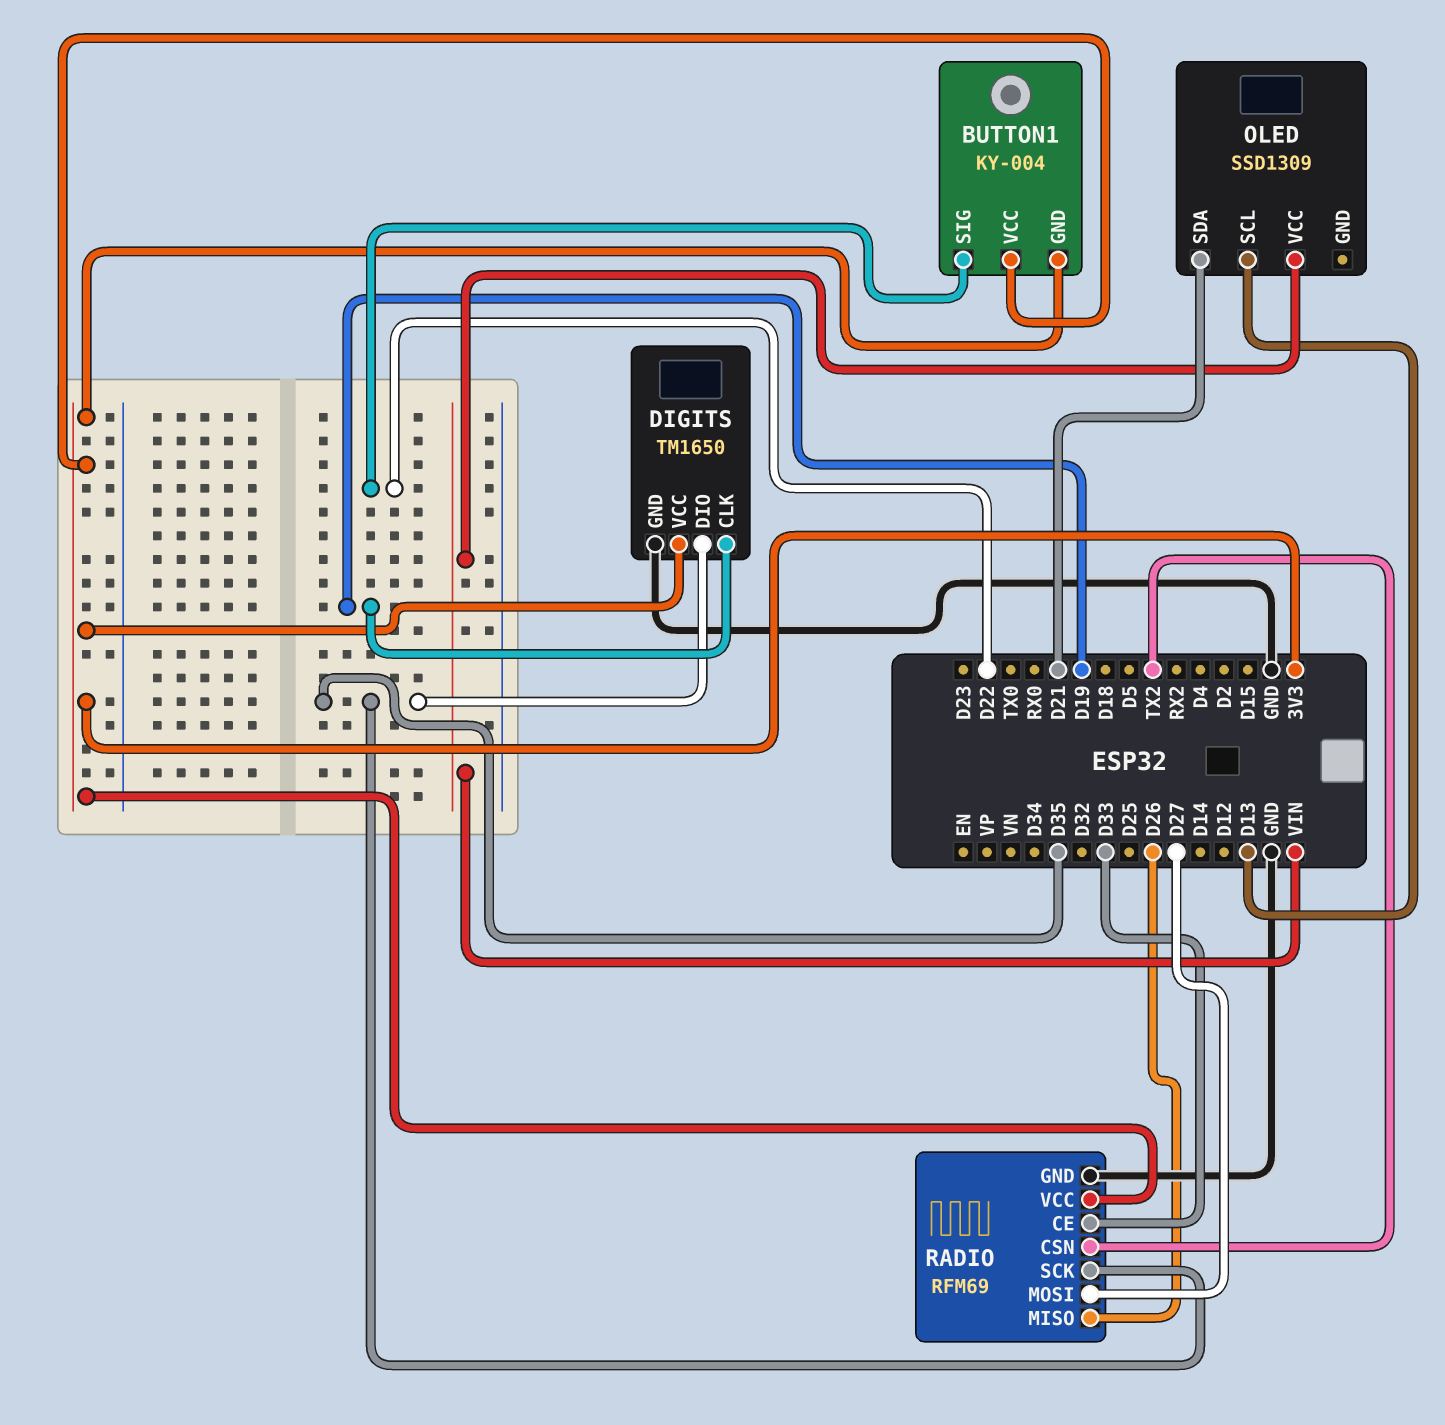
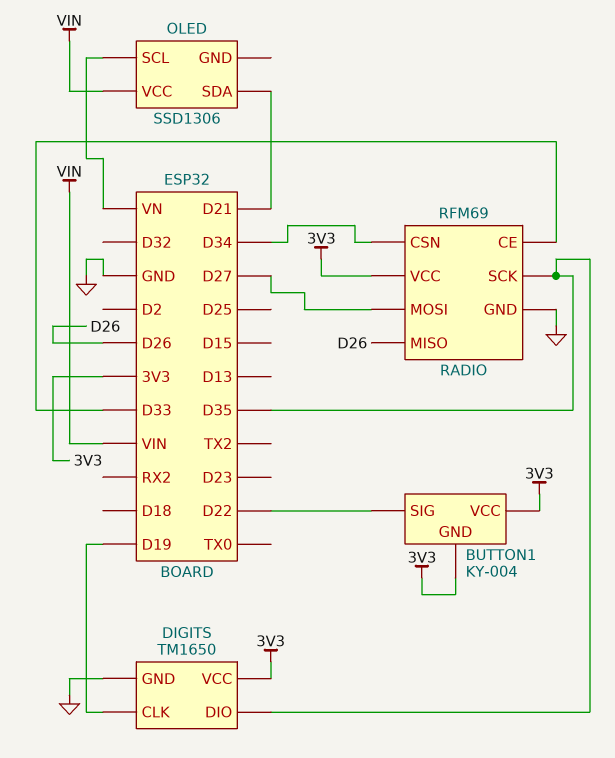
OLED: SSD1309 -> SSD1306
OLED pin SCL: D13 -> VN
RADIO pin CSN: TX2 -> D34

